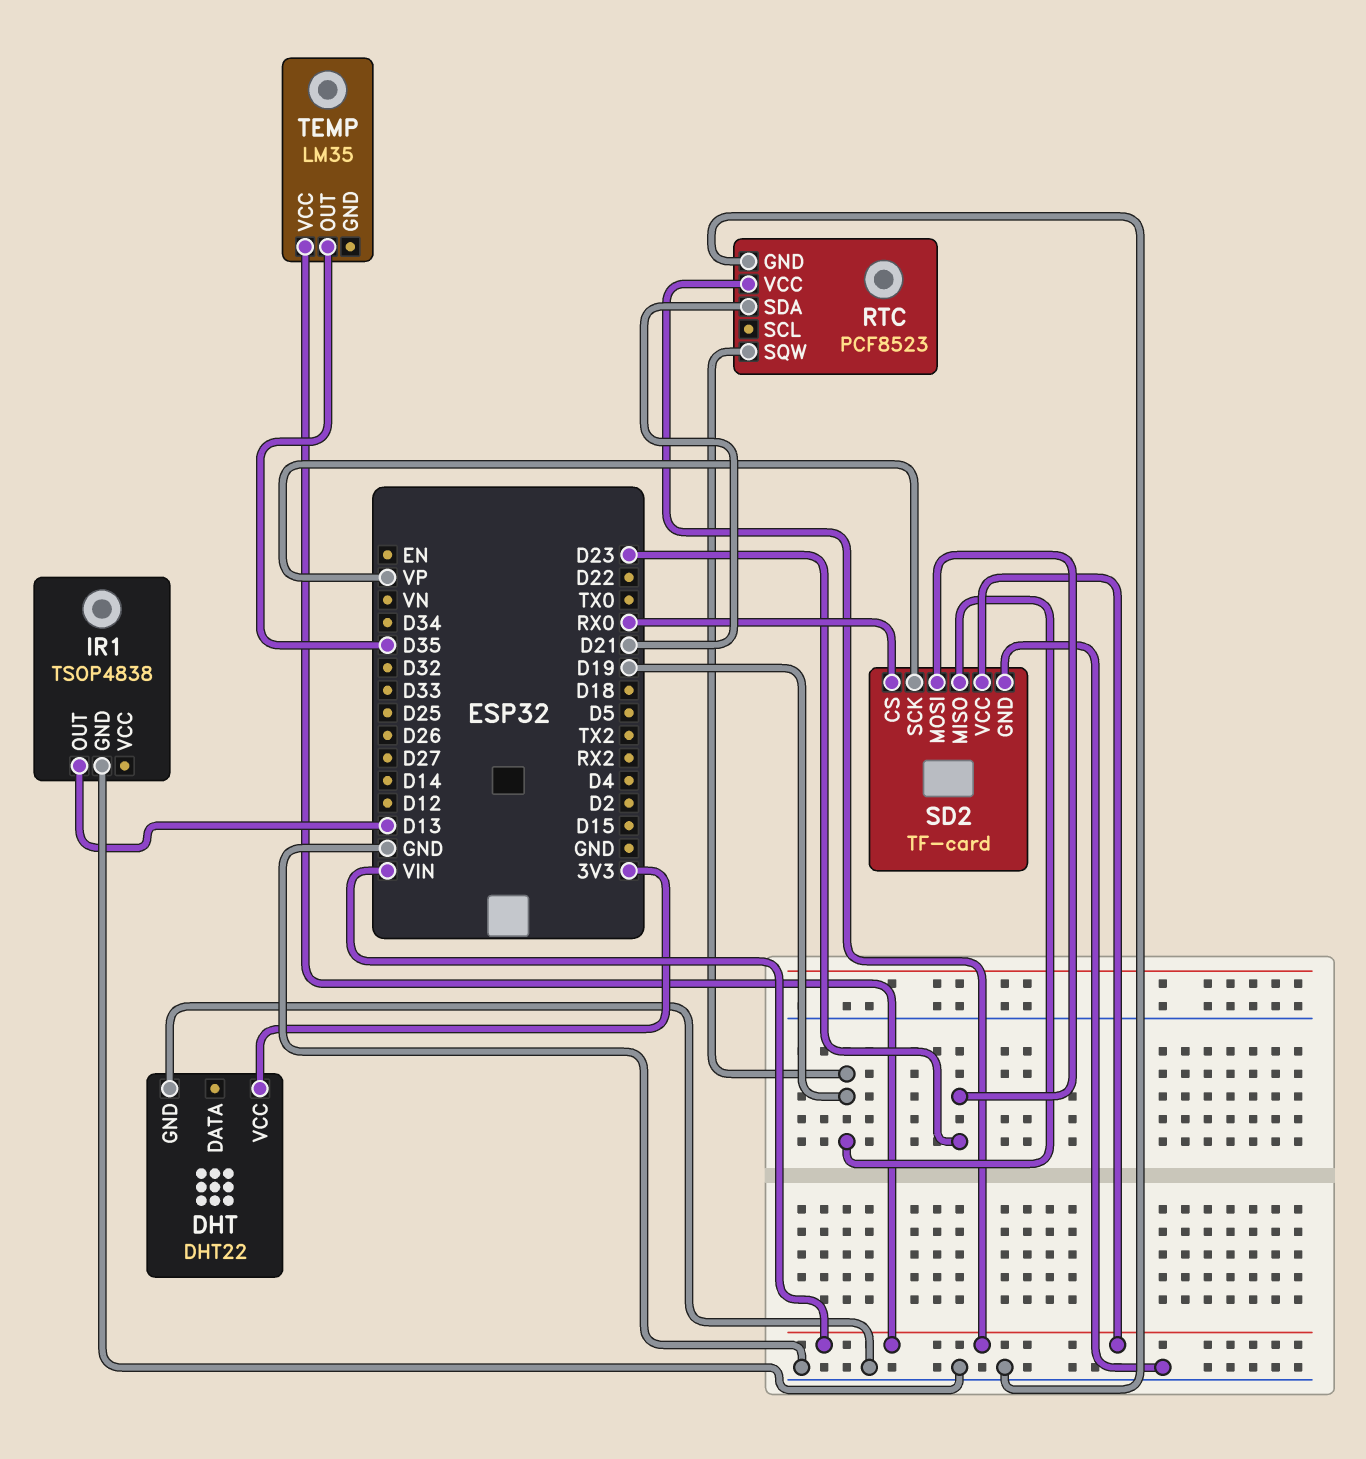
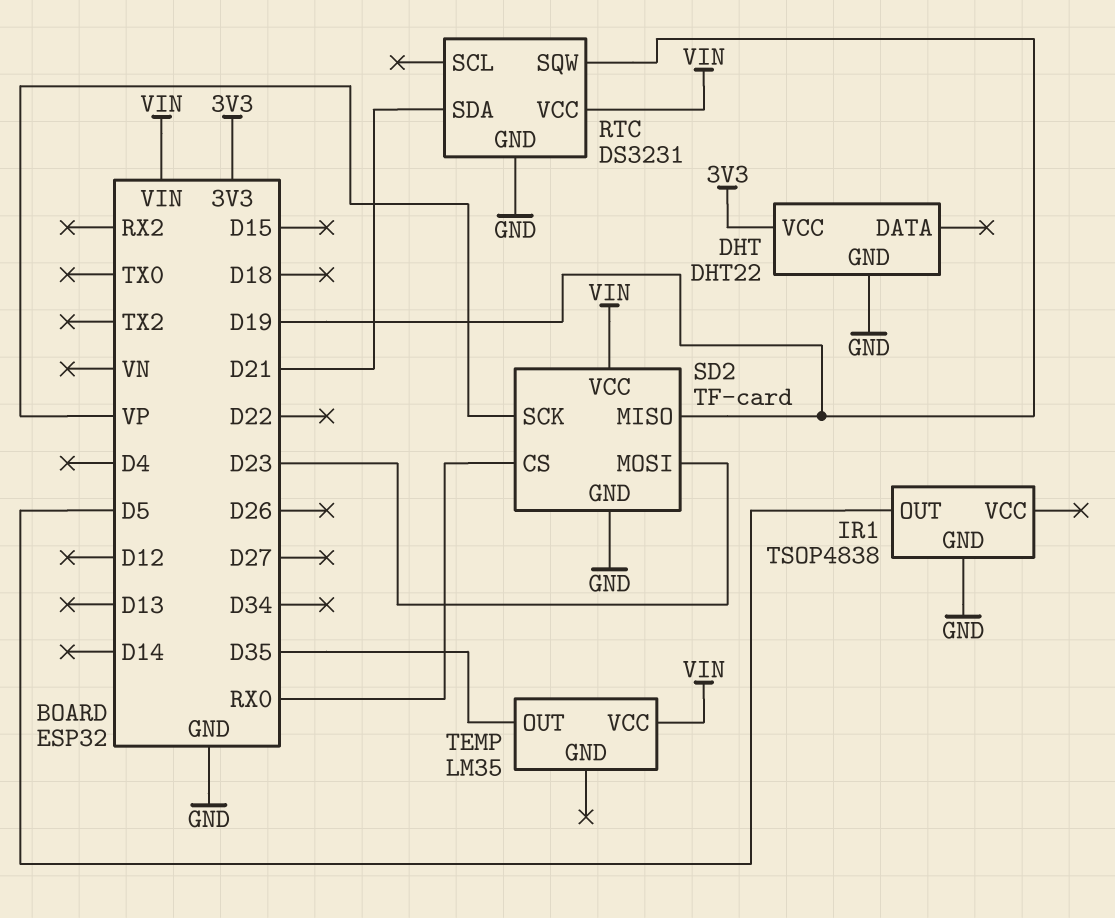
IR1 pin OUT: D13 -> D5
RTC: PCF8523 -> DS3231

